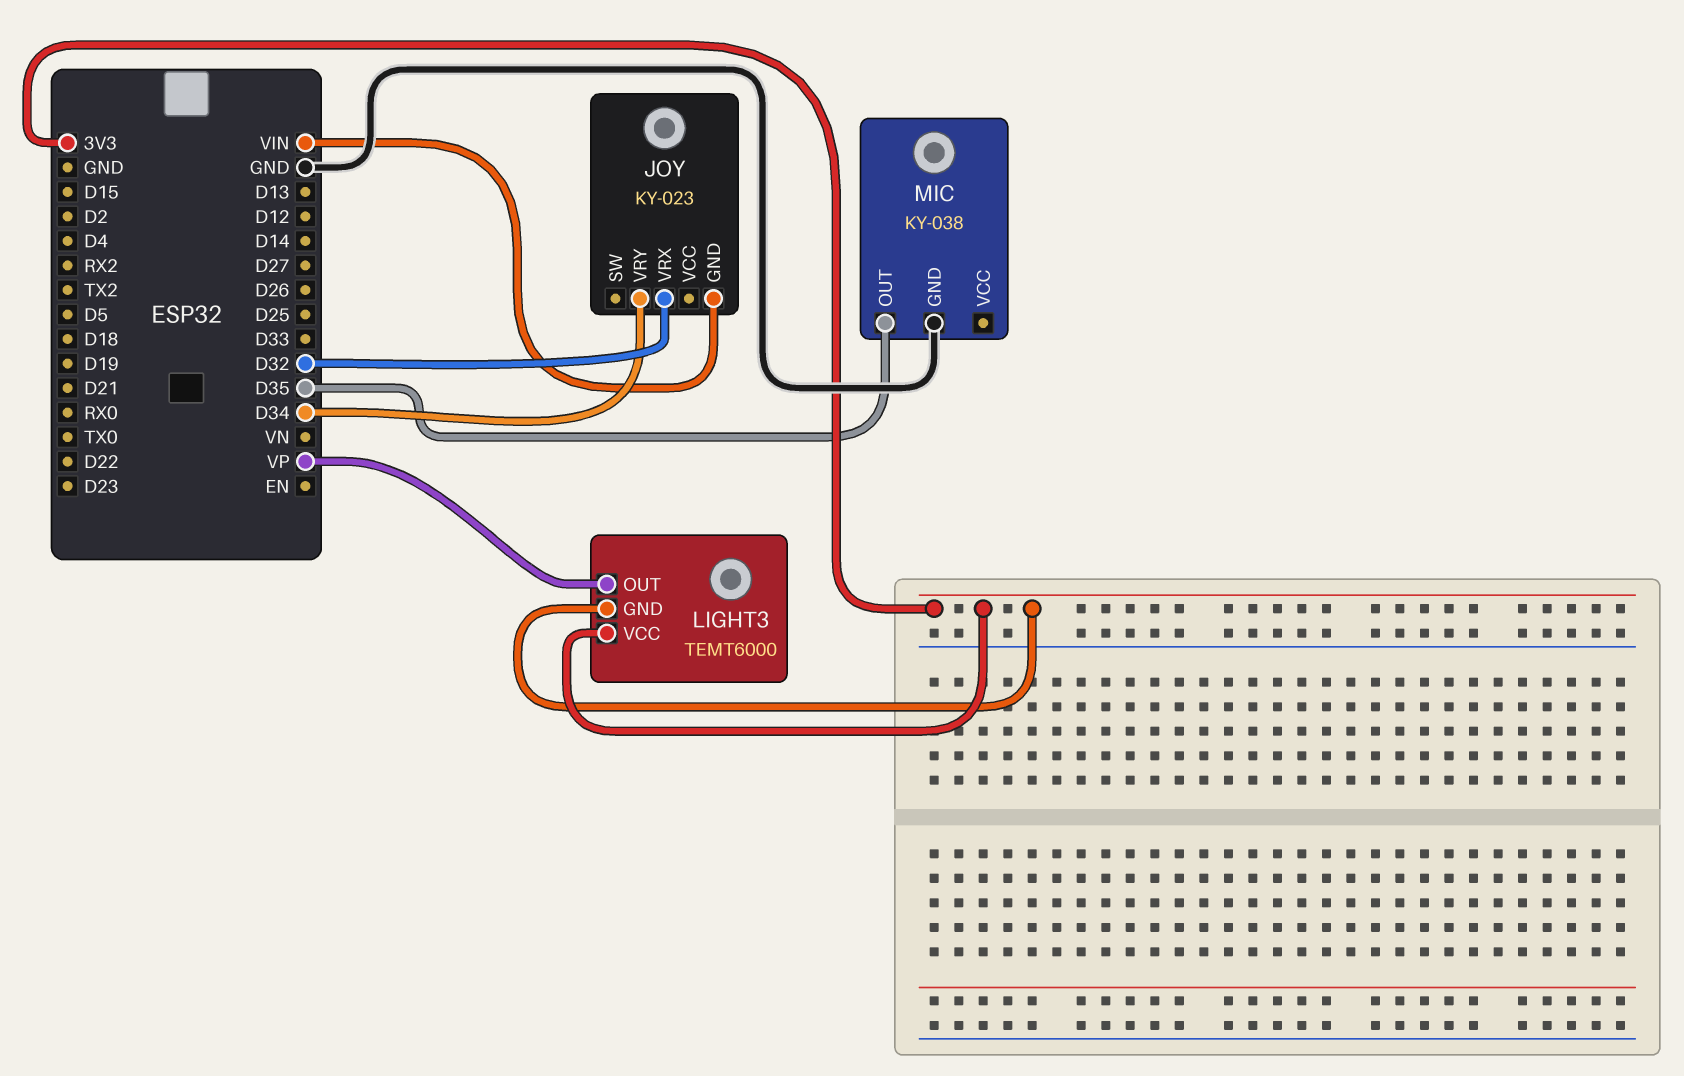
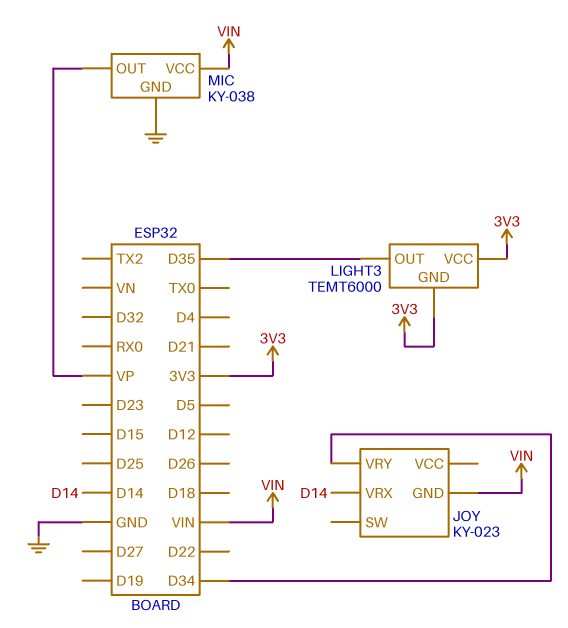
JOY pin VRX: D32 -> D14
LIGHT3 pin OUT: VP -> D35
MIC pin OUT: D35 -> VP
MIC pin VCC: none -> VIN

